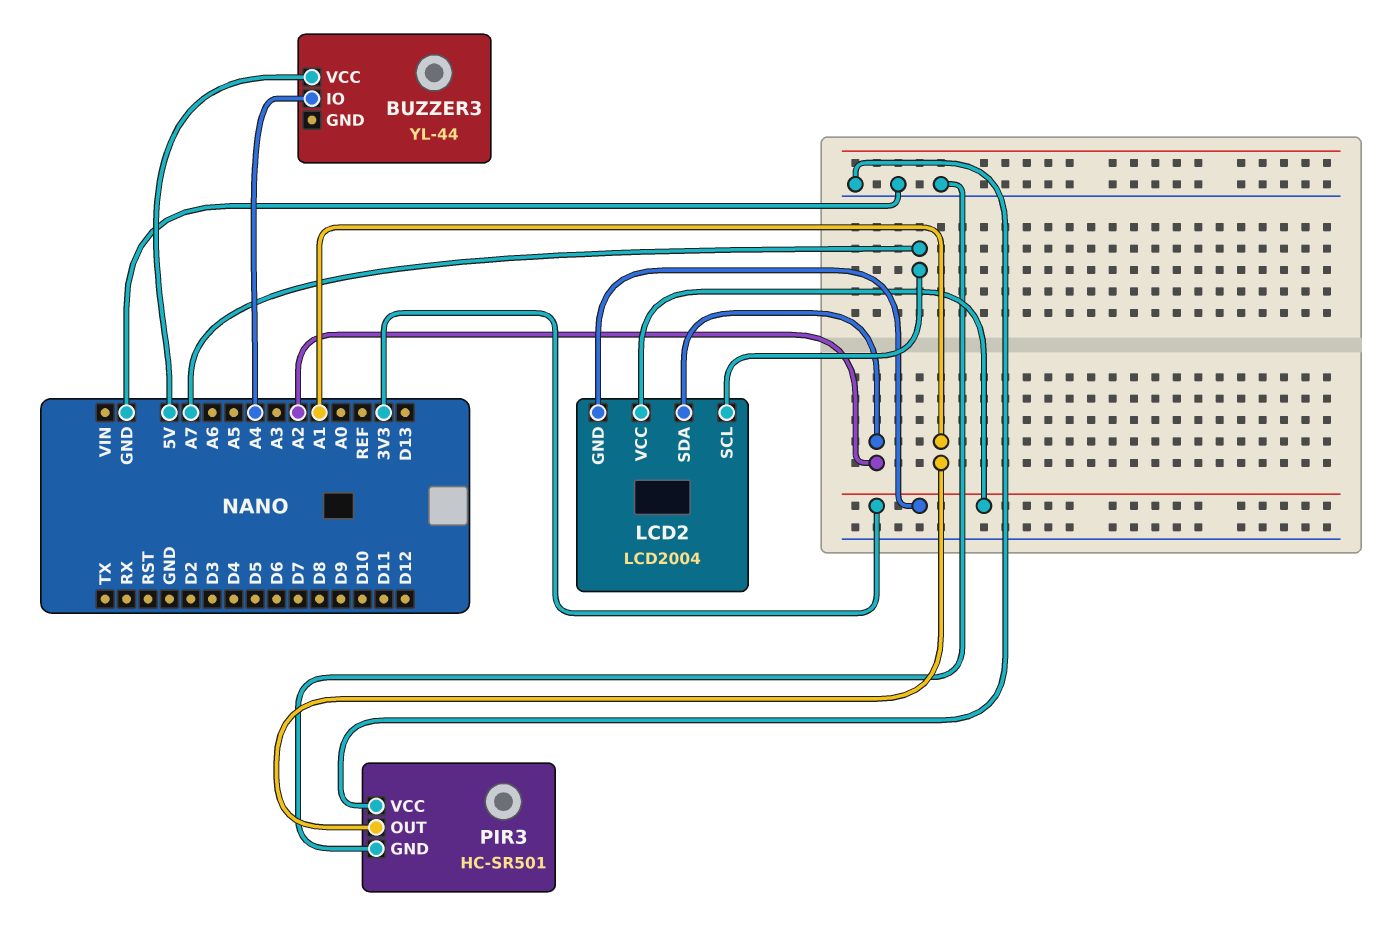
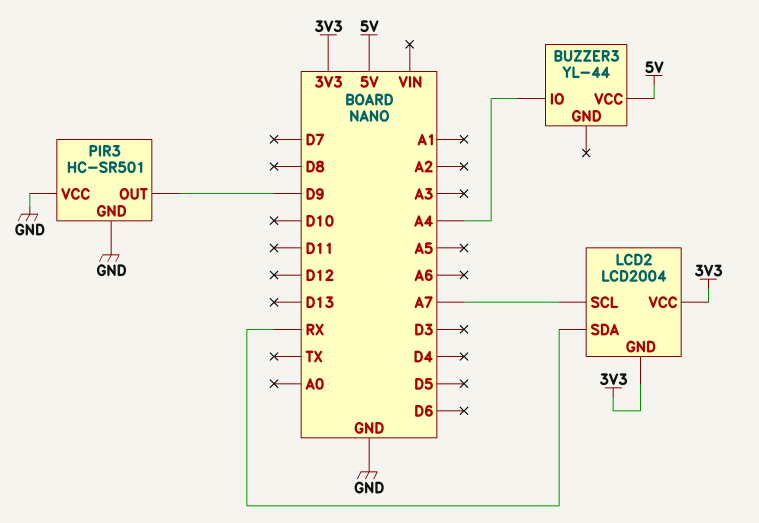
LCD2 pin SDA: A2 -> RX
PIR3 pin OUT: A1 -> D9

